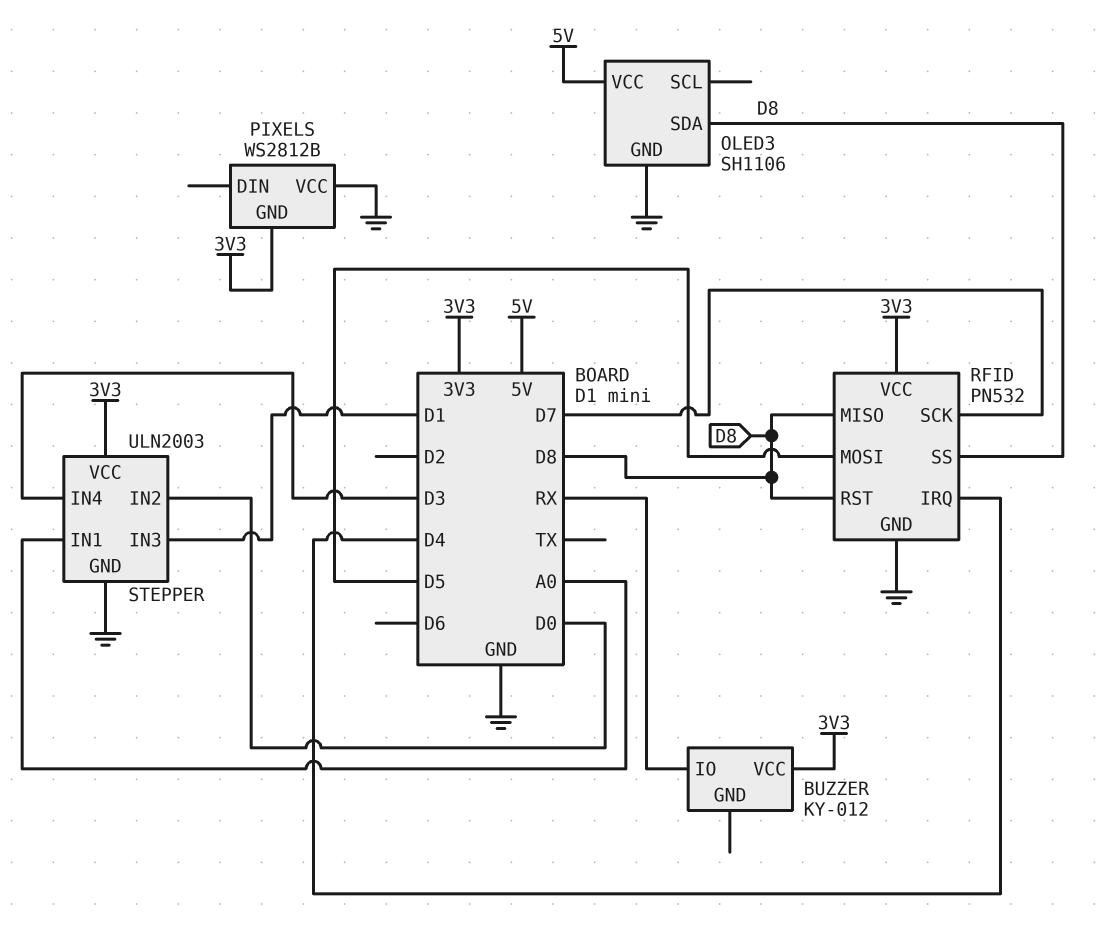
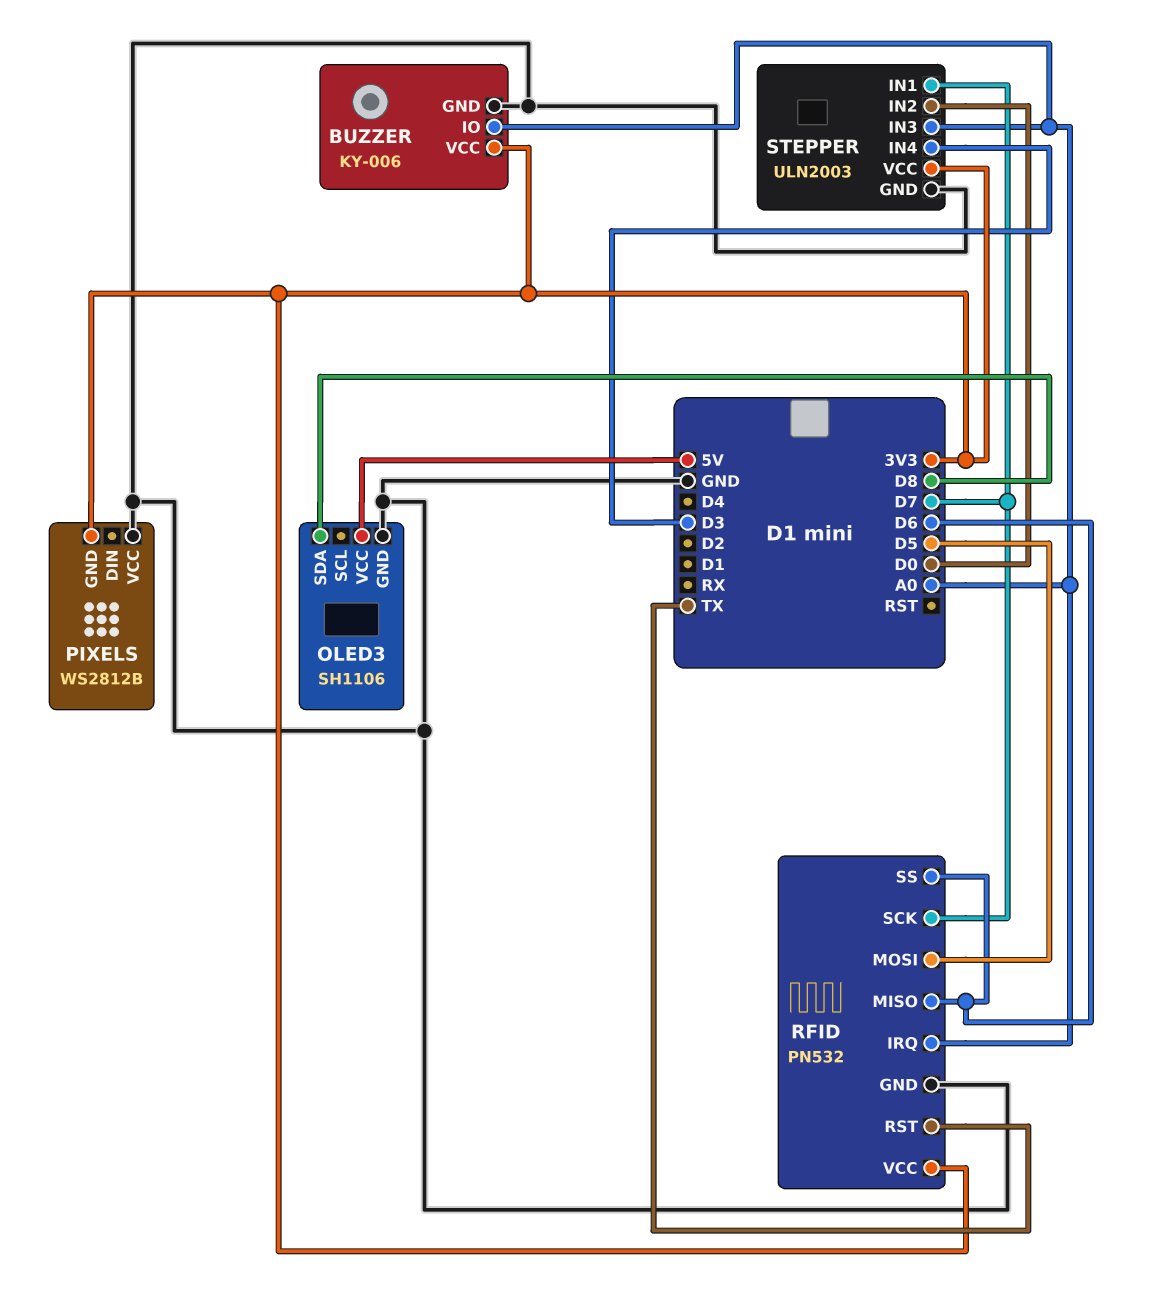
BUZZER: KY-012 -> KY-006
BUZZER pin GND: none -> GND
BUZZER pin IO: RX -> A0
RFID pin IRQ: D4 -> A0
RFID pin MISO: D8 -> D6
RFID pin RST: D8 -> TX
RFID pin SS: D8 -> D6
STEPPER pin IN1: A0 -> D7
STEPPER pin IN3: D1 -> A0

